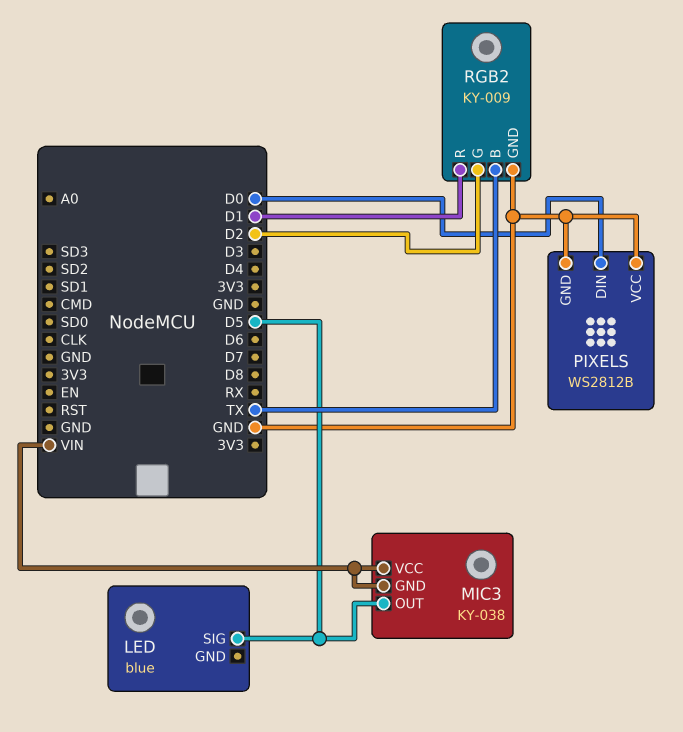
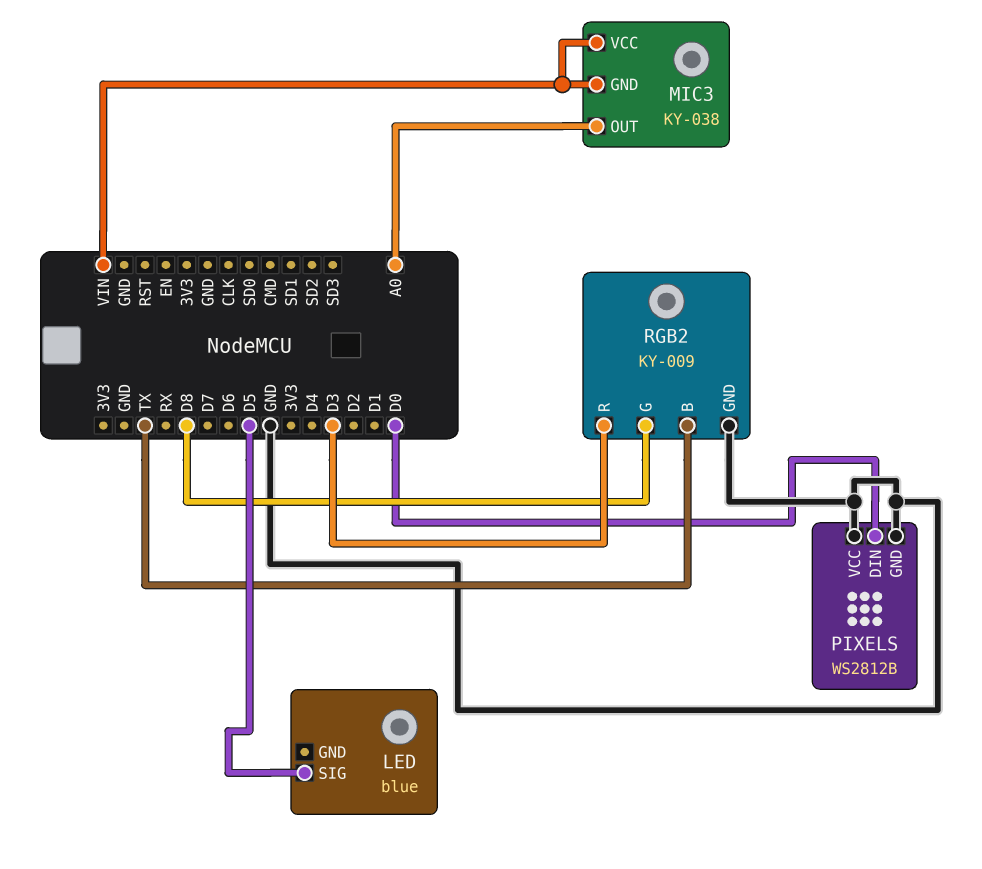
MIC3 pin OUT: D5 -> A0
RGB2 pin G: D2 -> D8
RGB2 pin R: D1 -> D3

